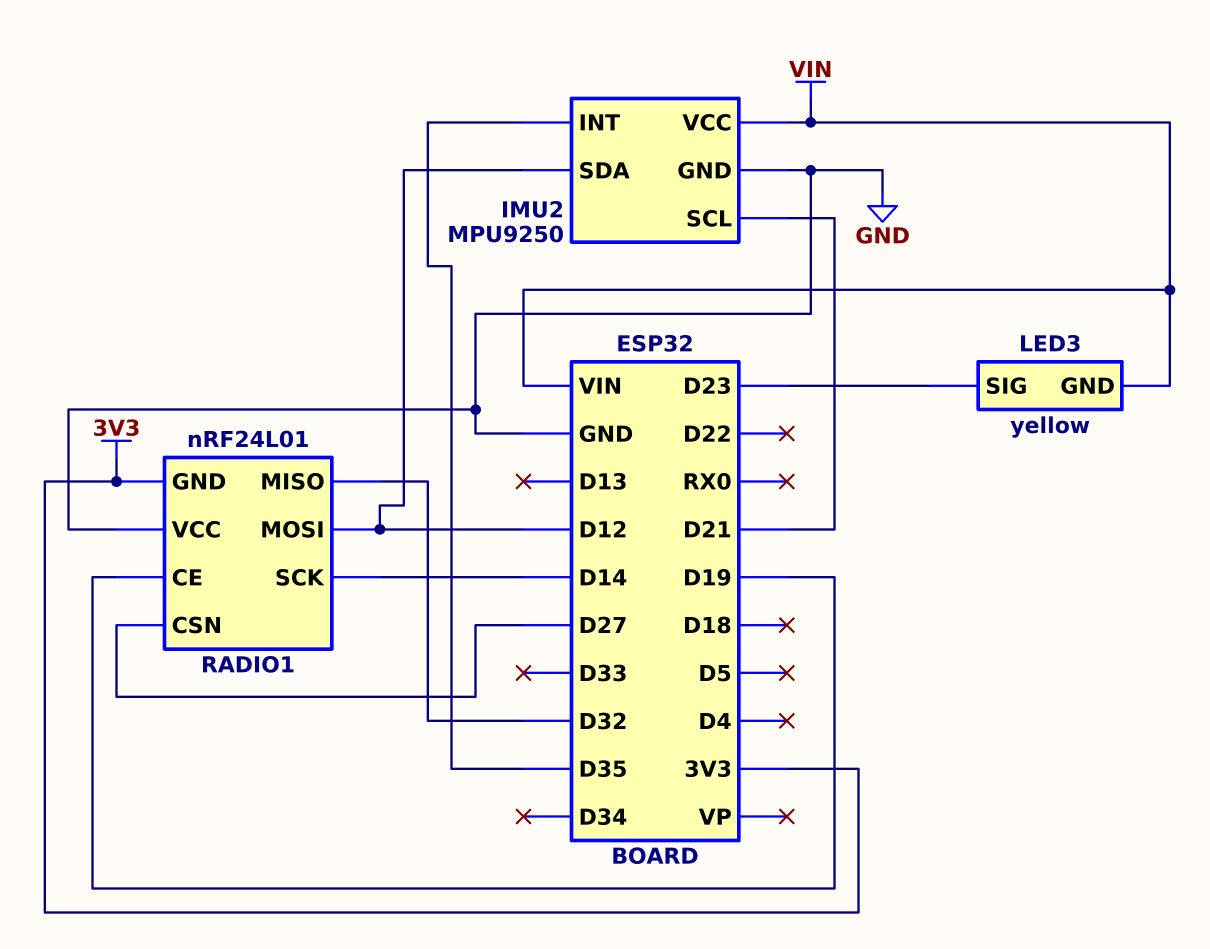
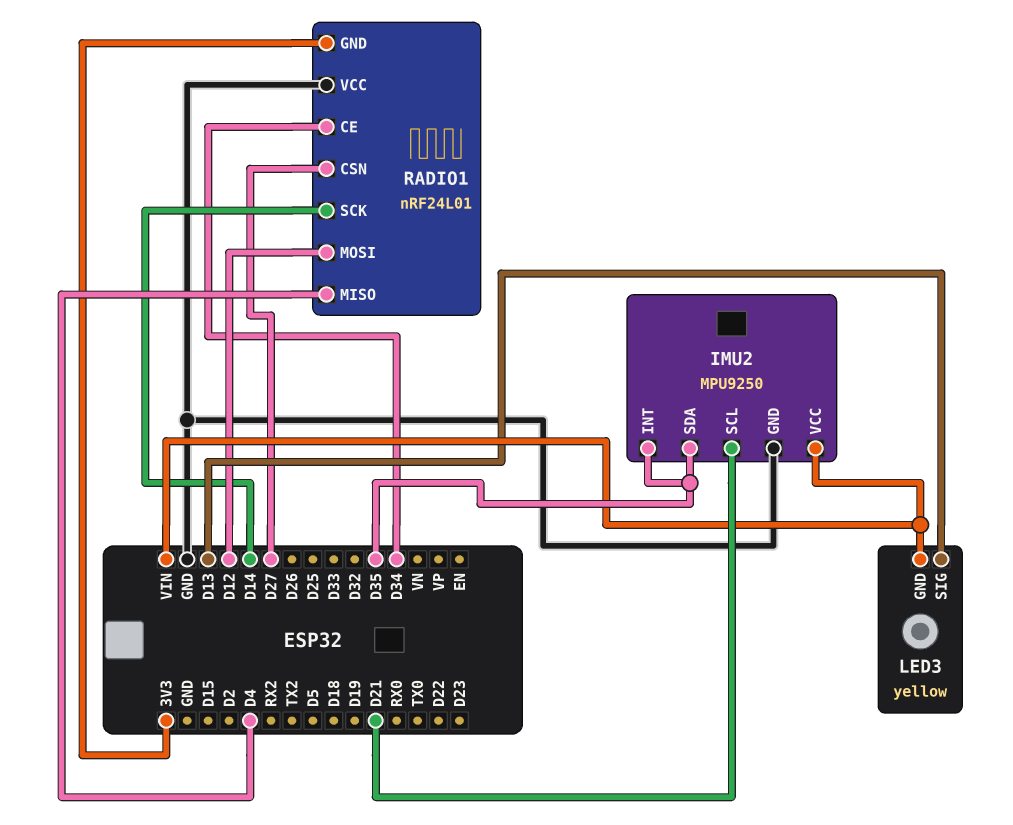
IMU2 pin SDA: D12 -> D35
LED3 pin SIG: D23 -> D13
RADIO1 pin CE: D19 -> D34
RADIO1 pin MISO: D32 -> D4

